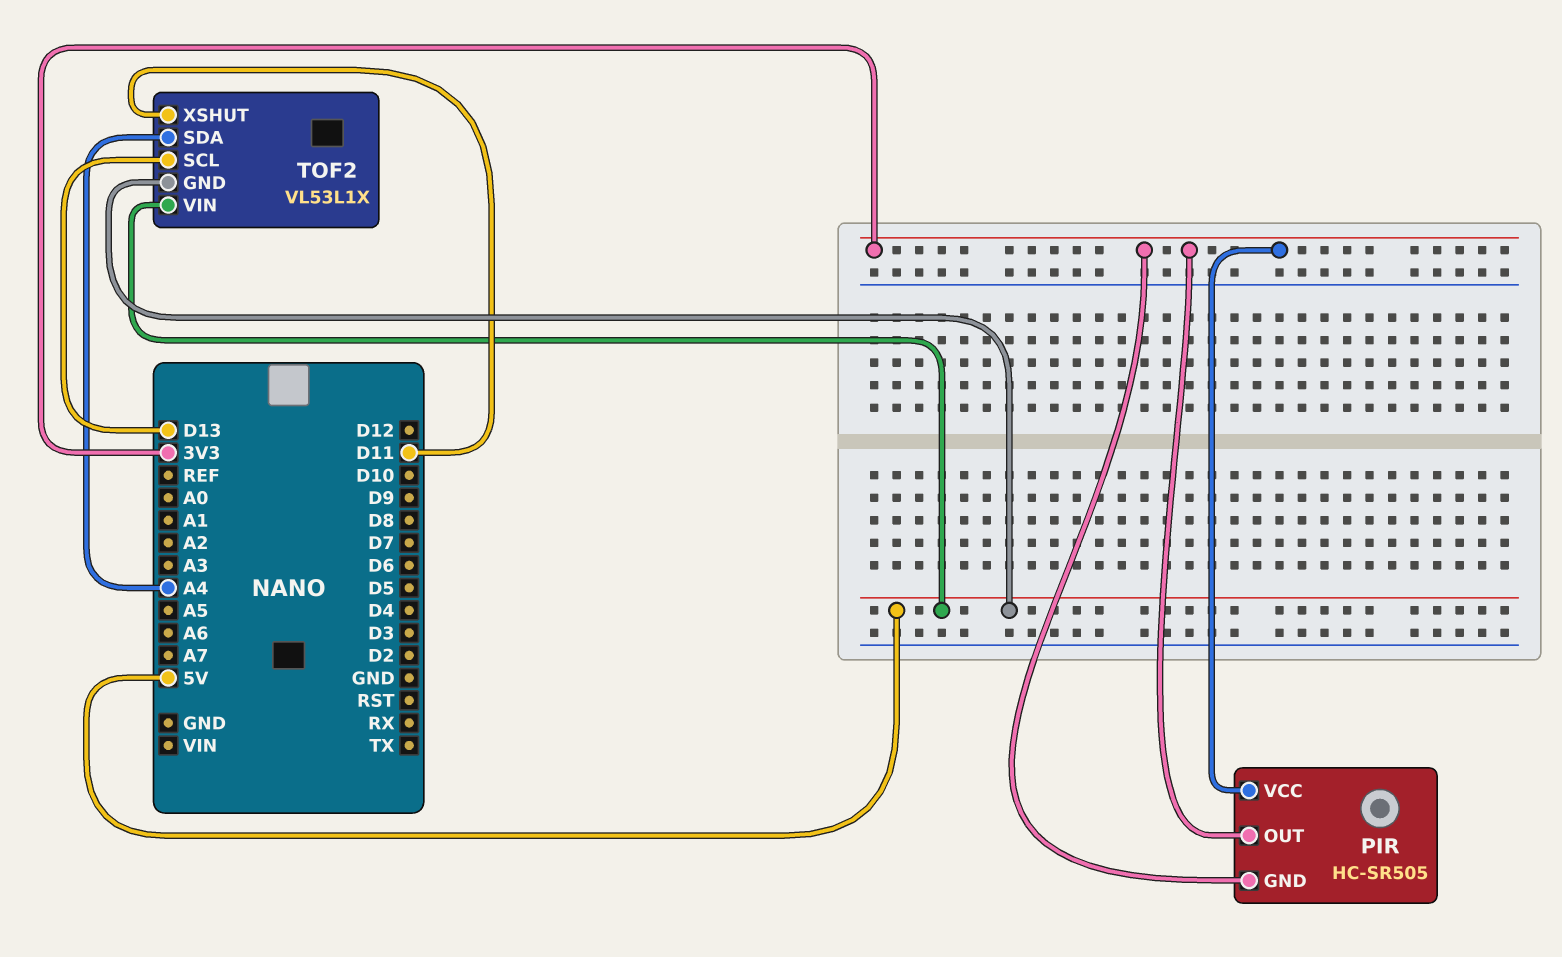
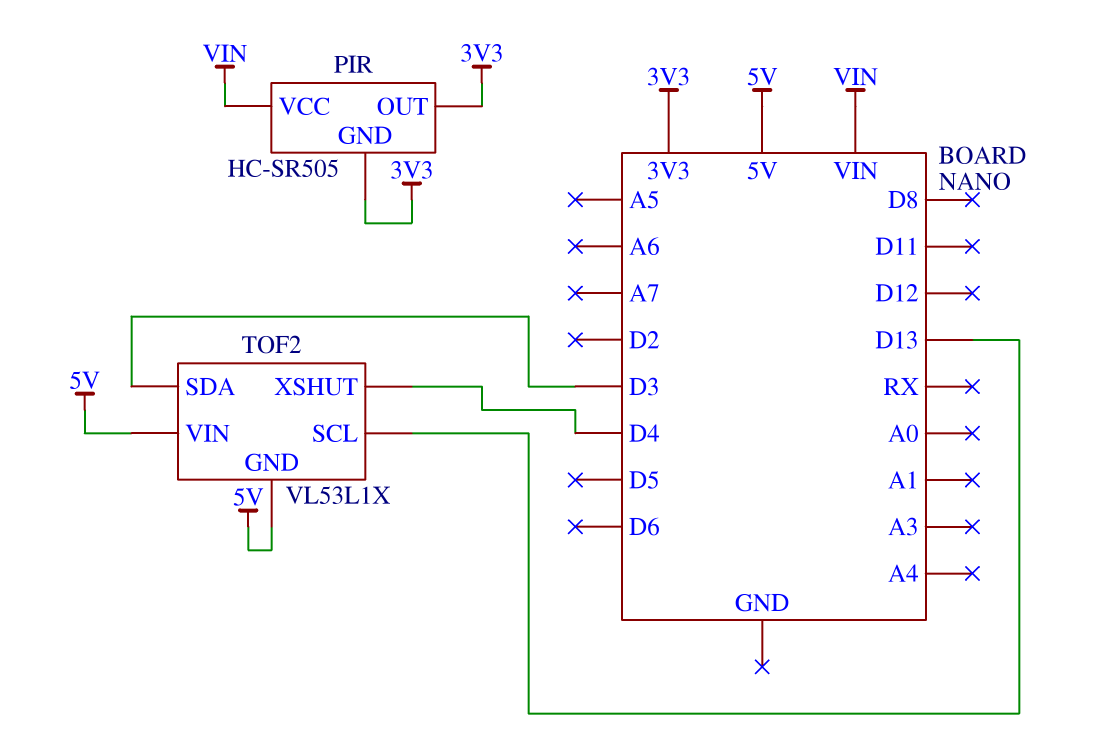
PIR pin VCC: 3V3 -> VIN
TOF2 pin SDA: A4 -> D3
TOF2 pin XSHUT: D11 -> D4

